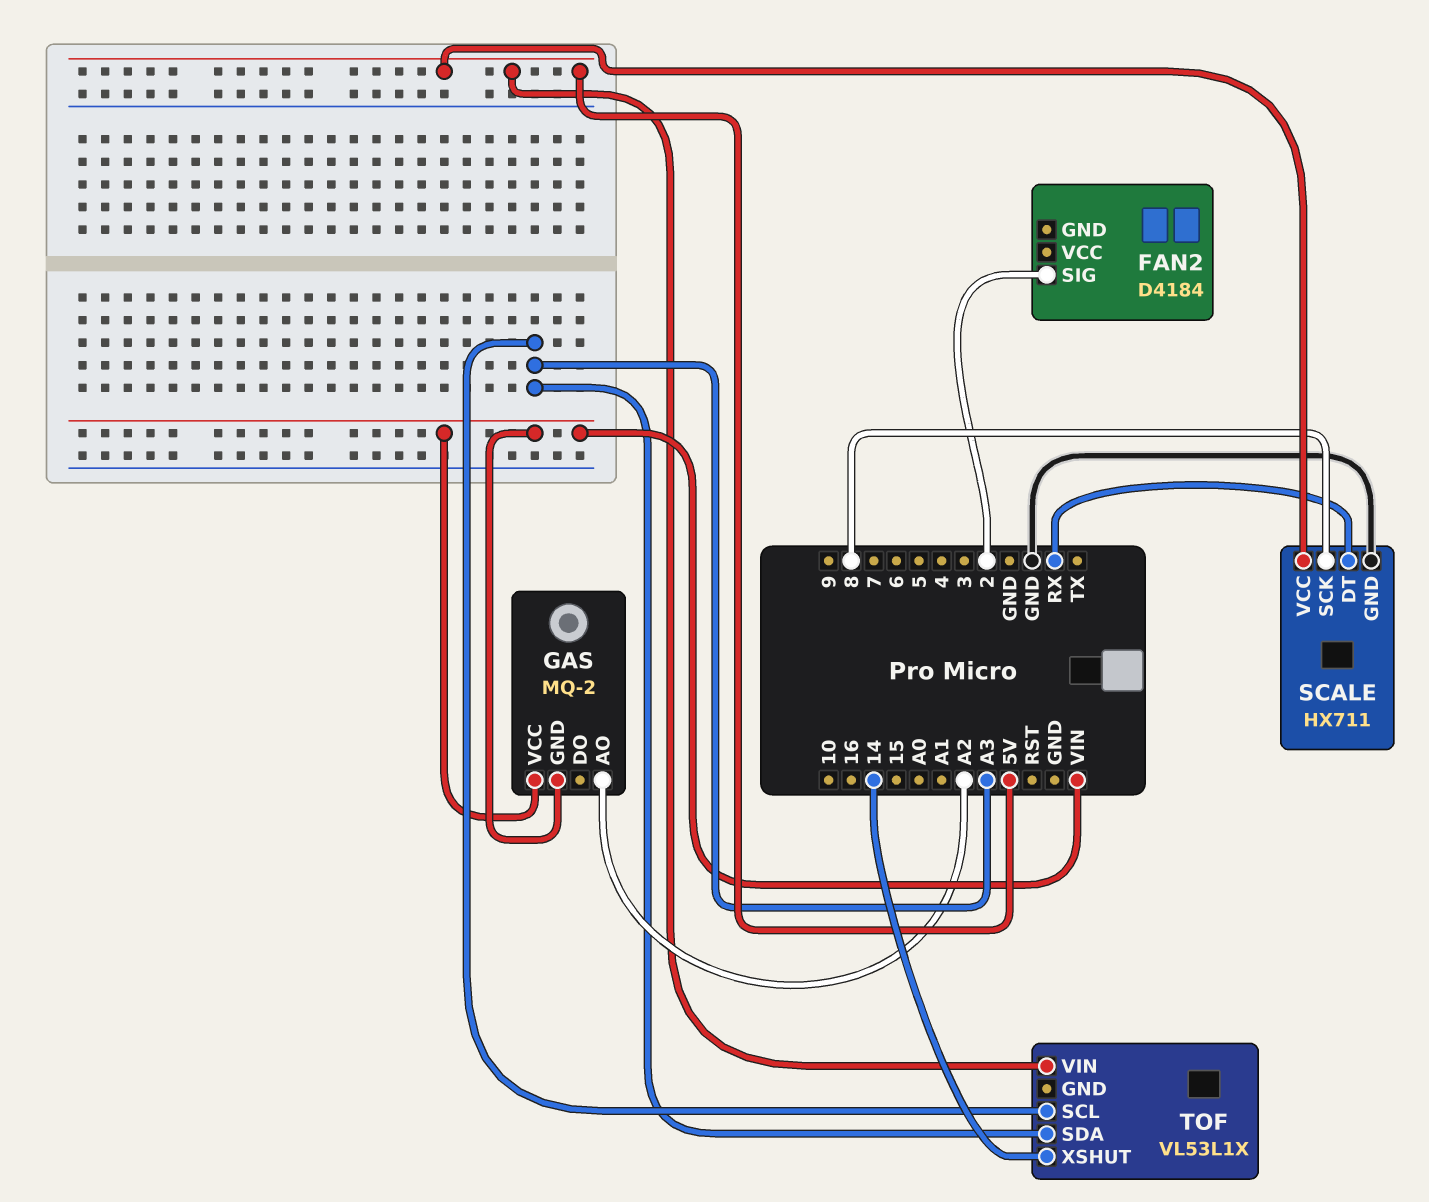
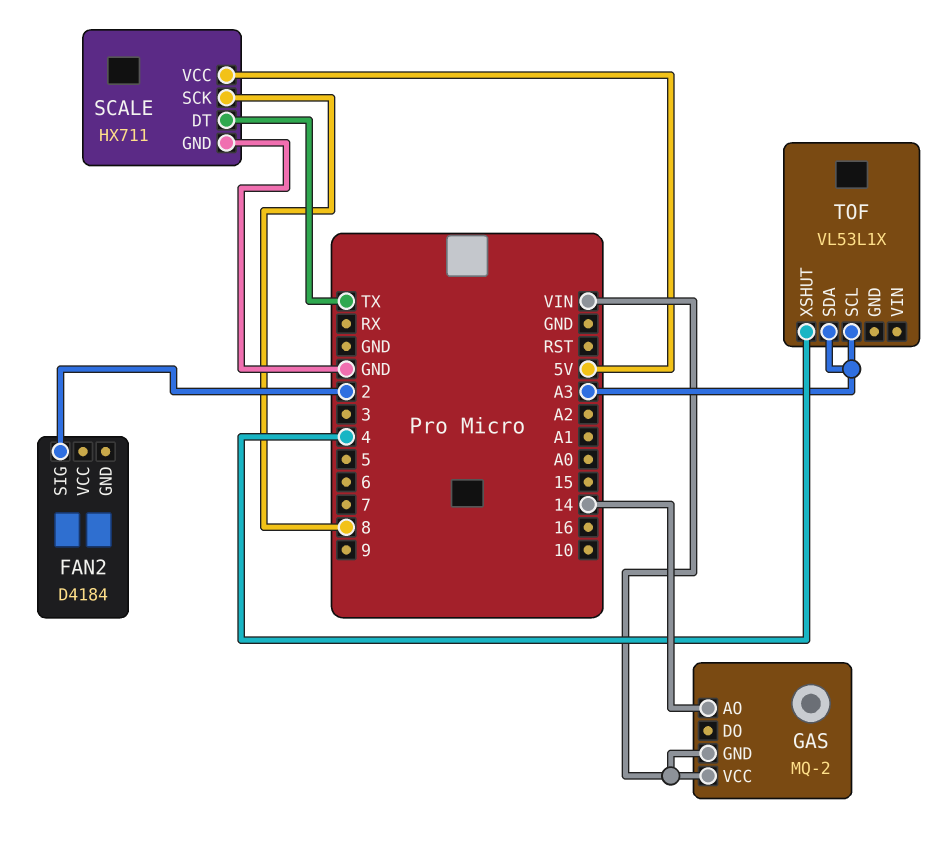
GAS pin AO: A2 -> 14
SCALE pin DT: RX -> TX
TOF pin VIN: 5V -> none
TOF pin XSHUT: 14 -> 4

